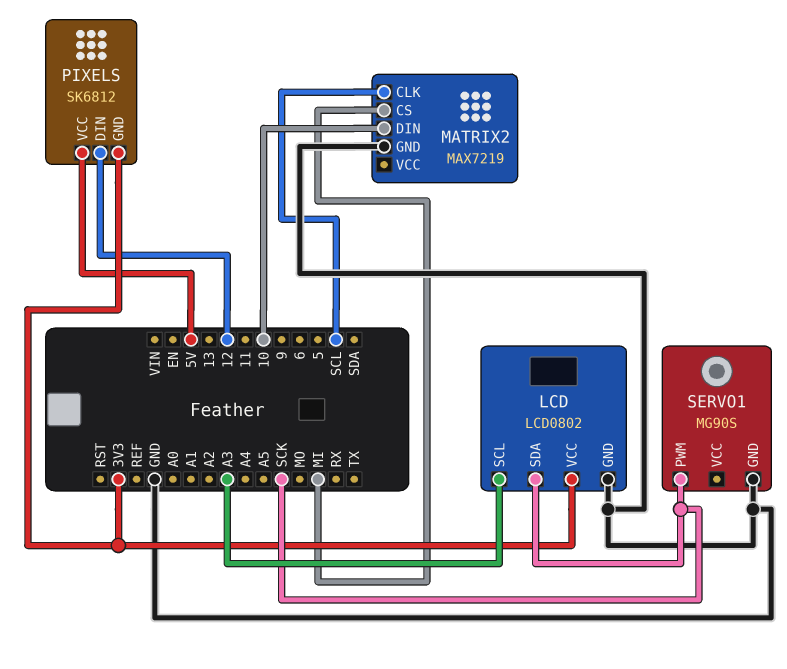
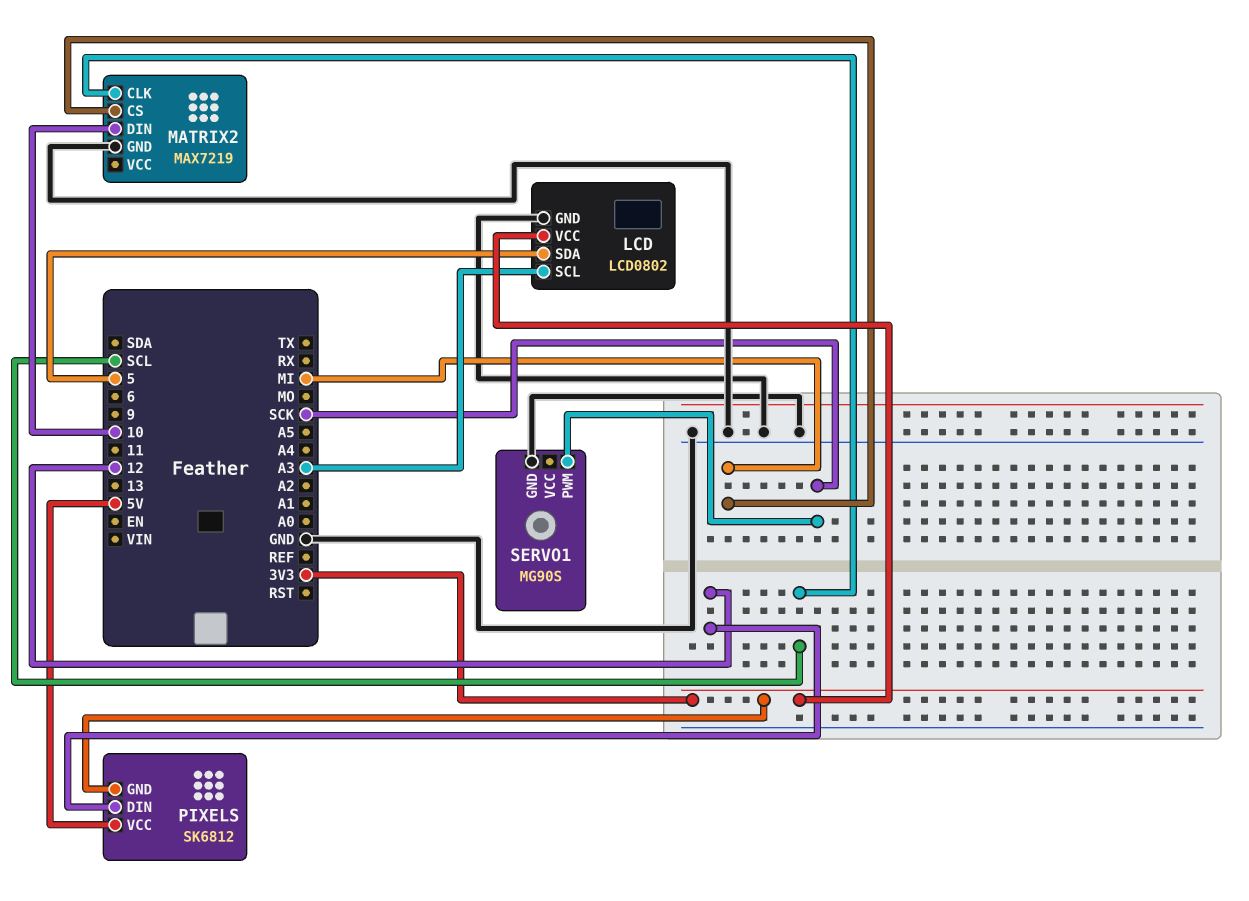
LCD pin SDA: SCK -> 5

